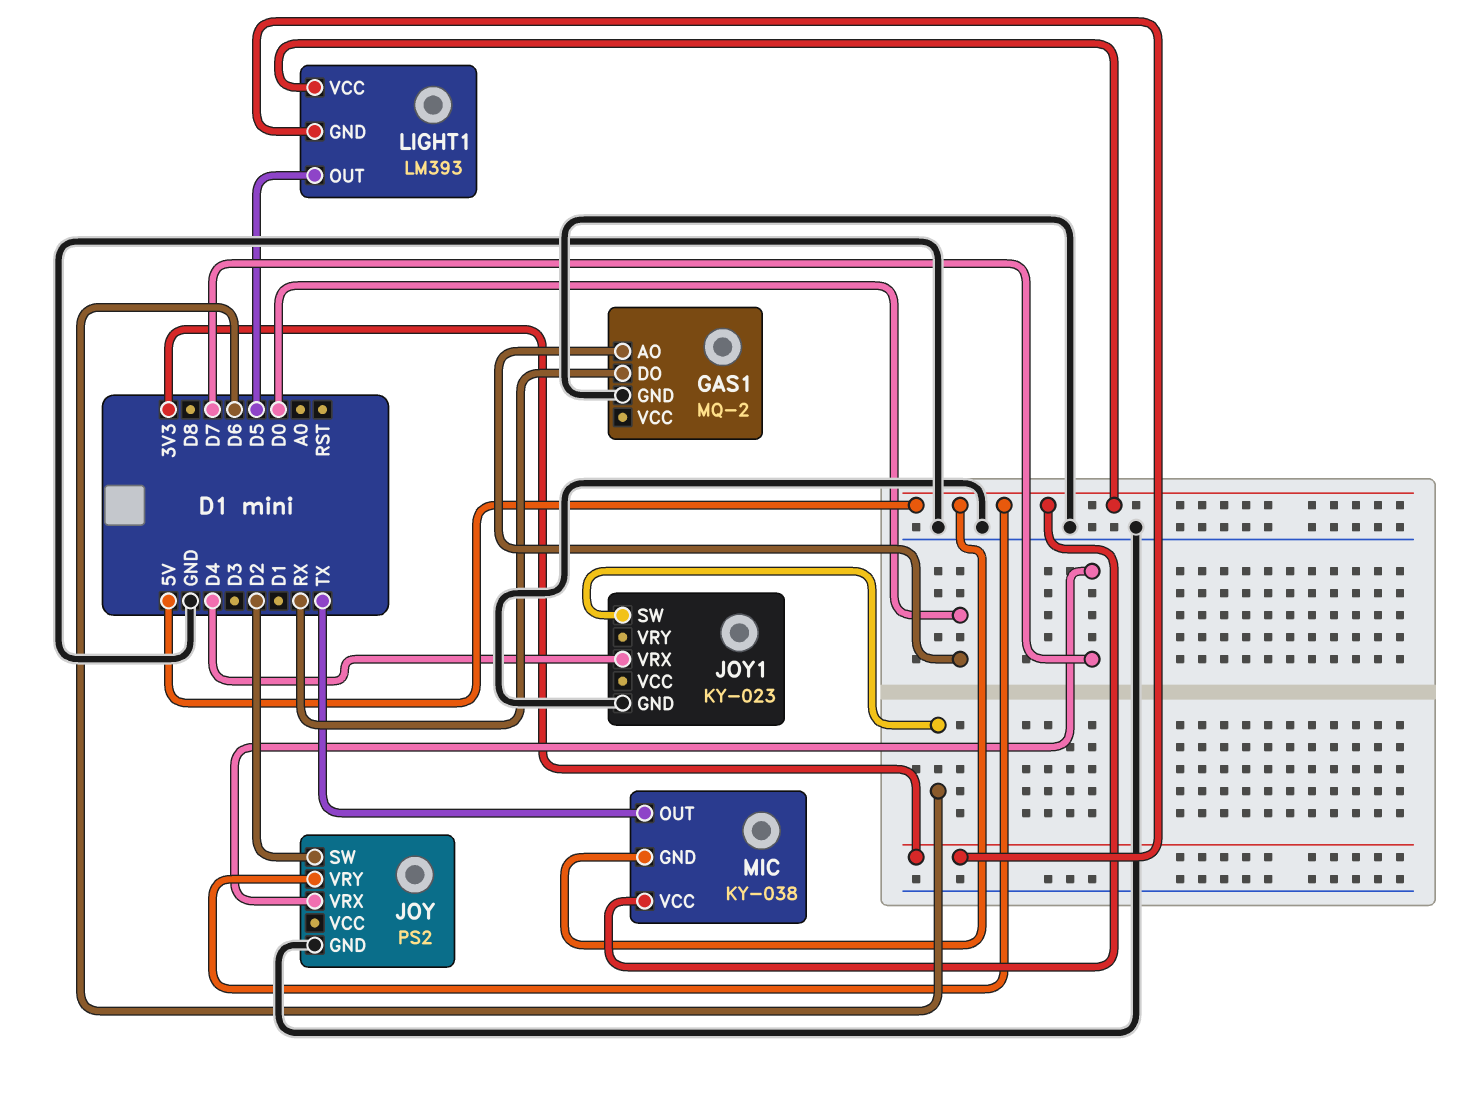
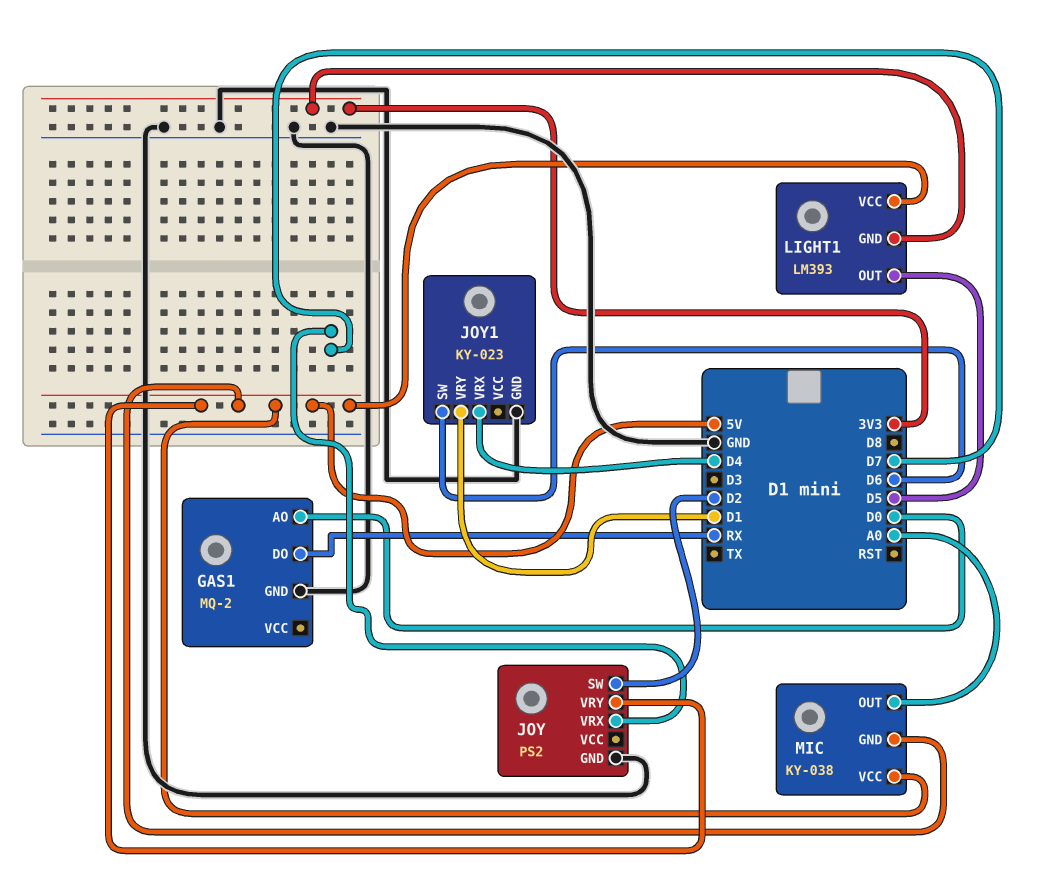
JOY1 pin VRY: none -> D1
MIC pin OUT: TX -> A0

